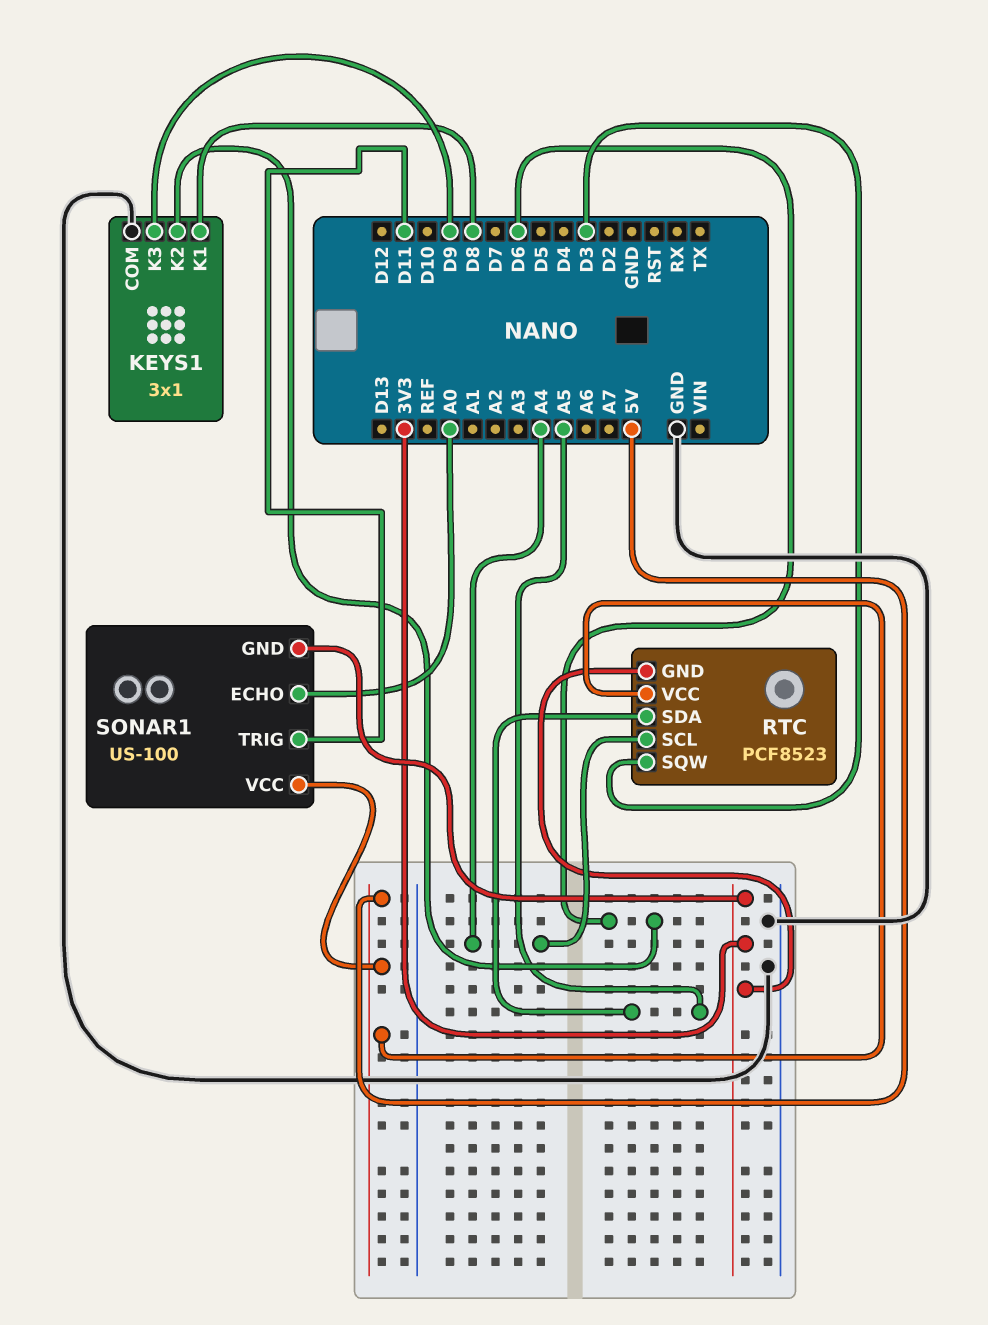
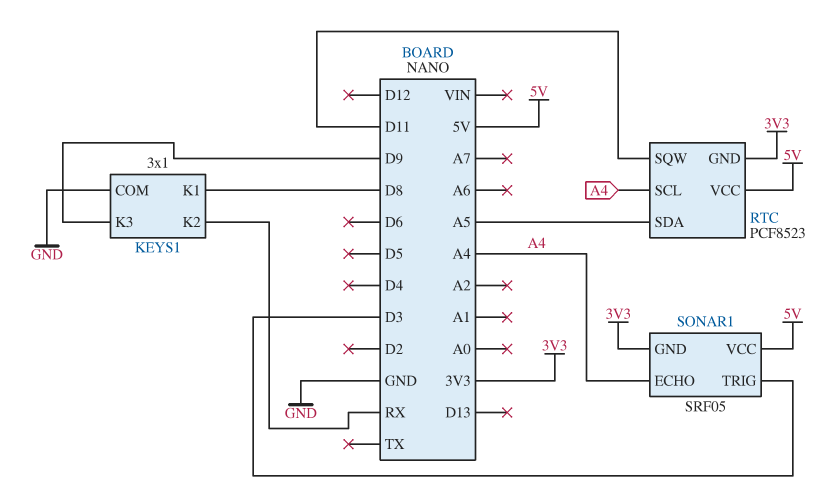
KEYS1 pin K2: D6 -> RX
RTC pin SQW: D3 -> D11
SONAR1: US-100 -> SRF05
SONAR1 pin ECHO: A0 -> A4
SONAR1 pin TRIG: D11 -> D3

